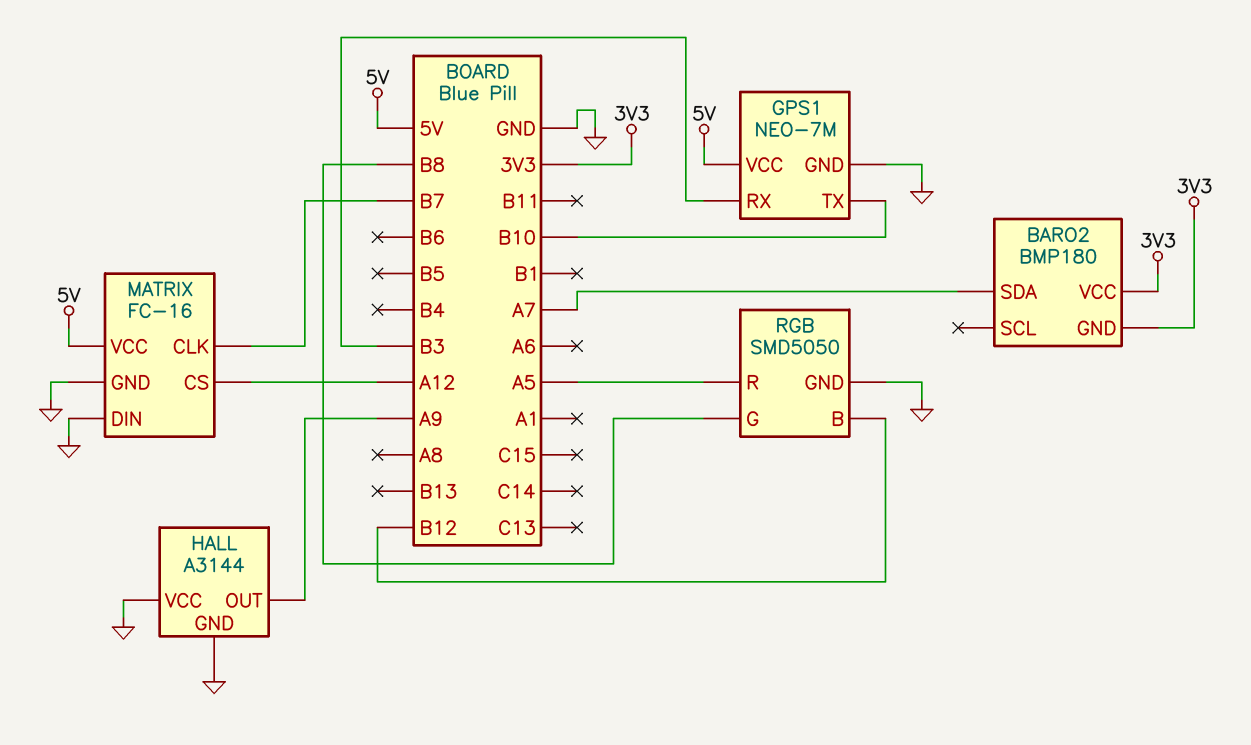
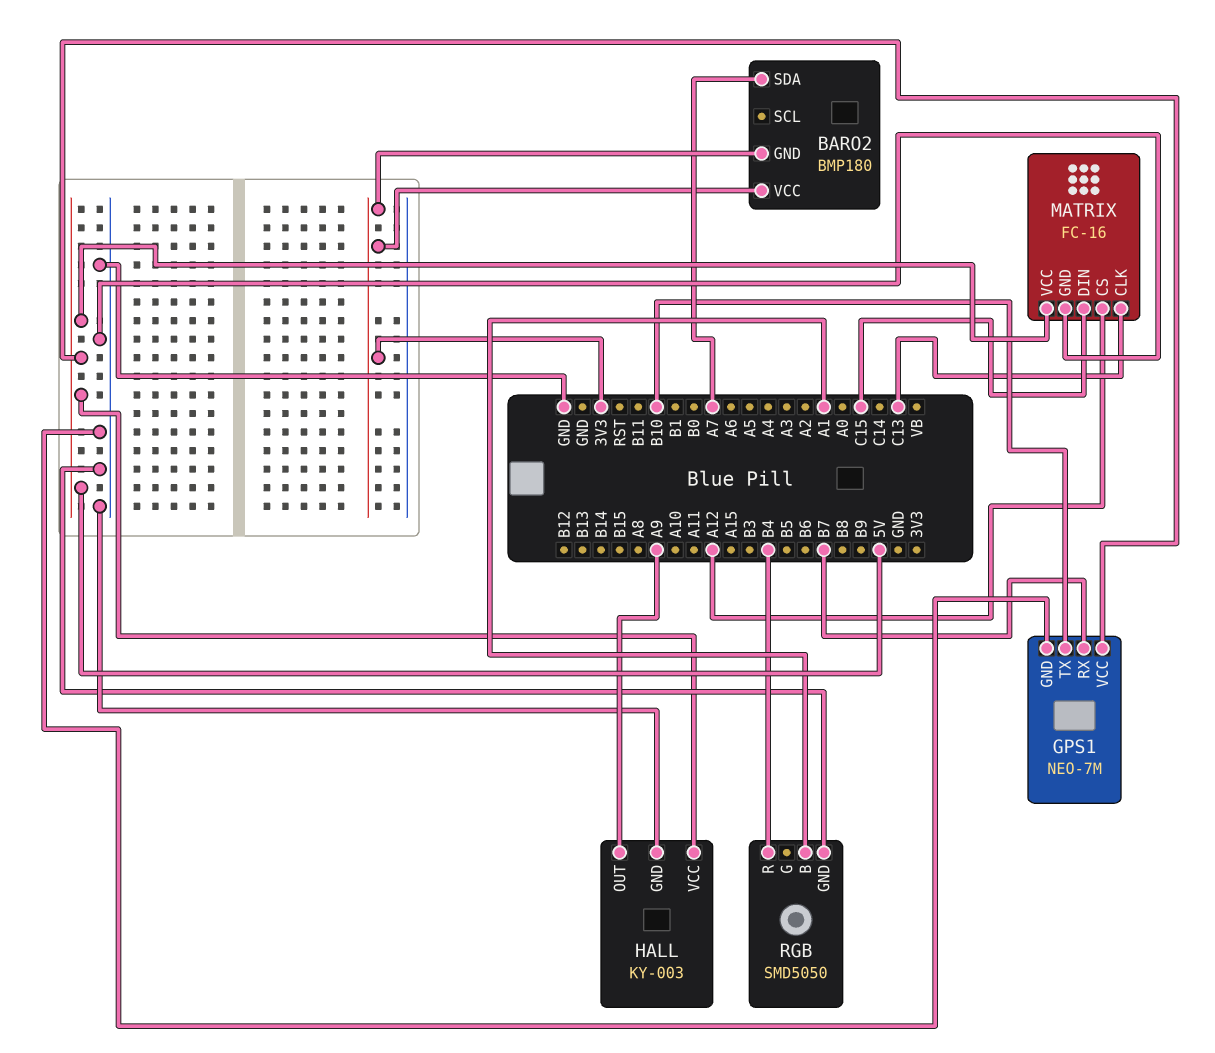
GPS1 pin RX: B3 -> B7
HALL: A3144 -> KY-003
HALL pin VCC: GND -> 5V
MATRIX pin CLK: B7 -> C13
MATRIX pin DIN: GND -> C15
RGB pin B: B12 -> A1
RGB pin G: B8 -> none
RGB pin R: A5 -> B4

